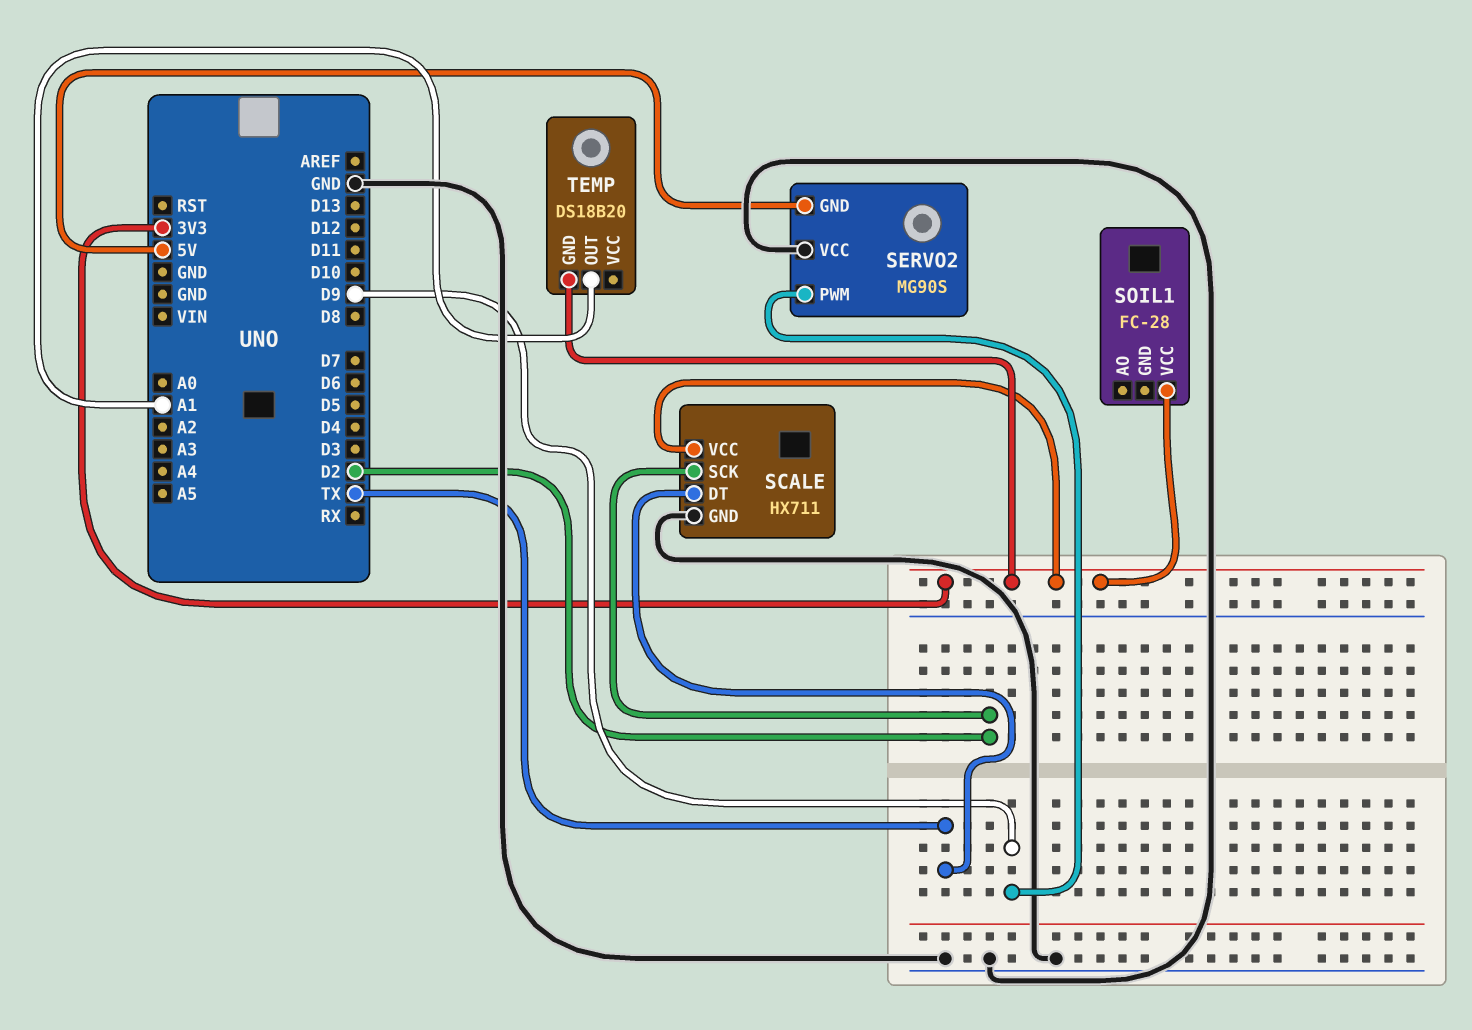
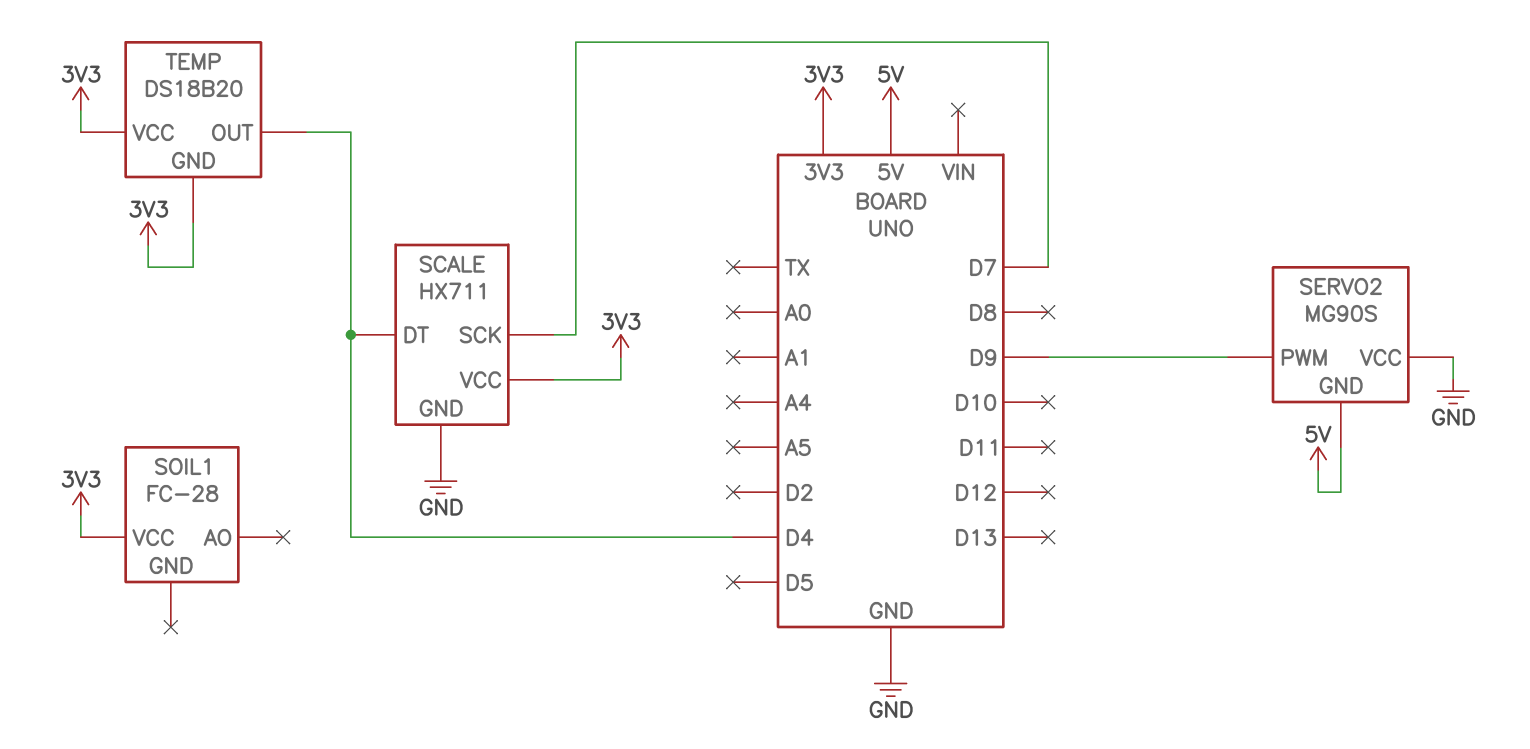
SCALE pin DT: TX -> D4
SCALE pin SCK: D2 -> D7
TEMP pin OUT: A1 -> D4
TEMP pin VCC: none -> 3V3

